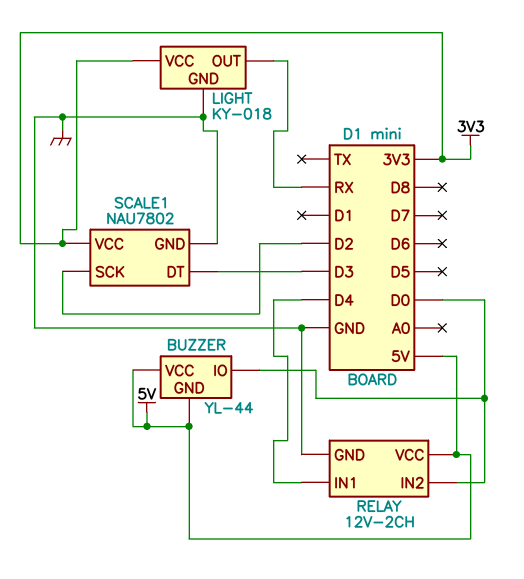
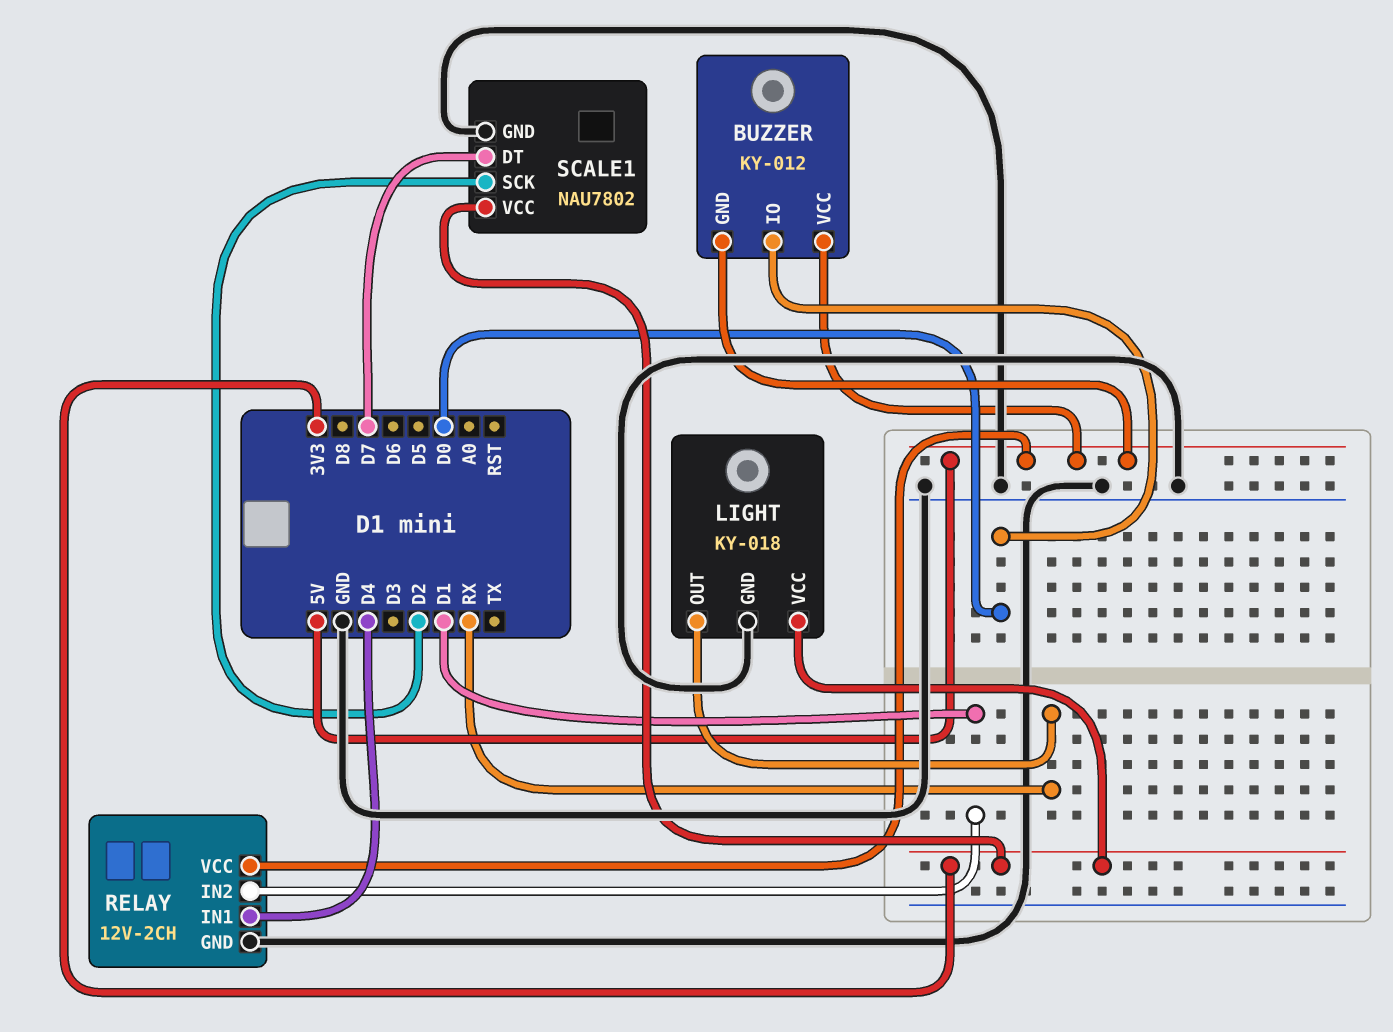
BUZZER: YL-44 -> KY-012
RELAY pin IN2: D0 -> D1
SCALE1 pin DT: D3 -> D7

